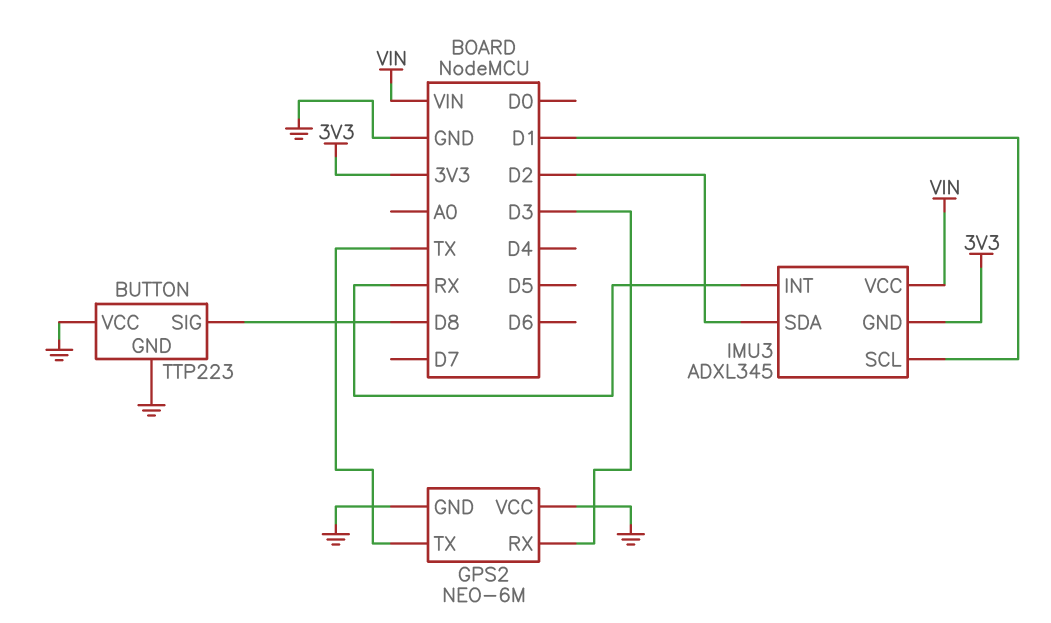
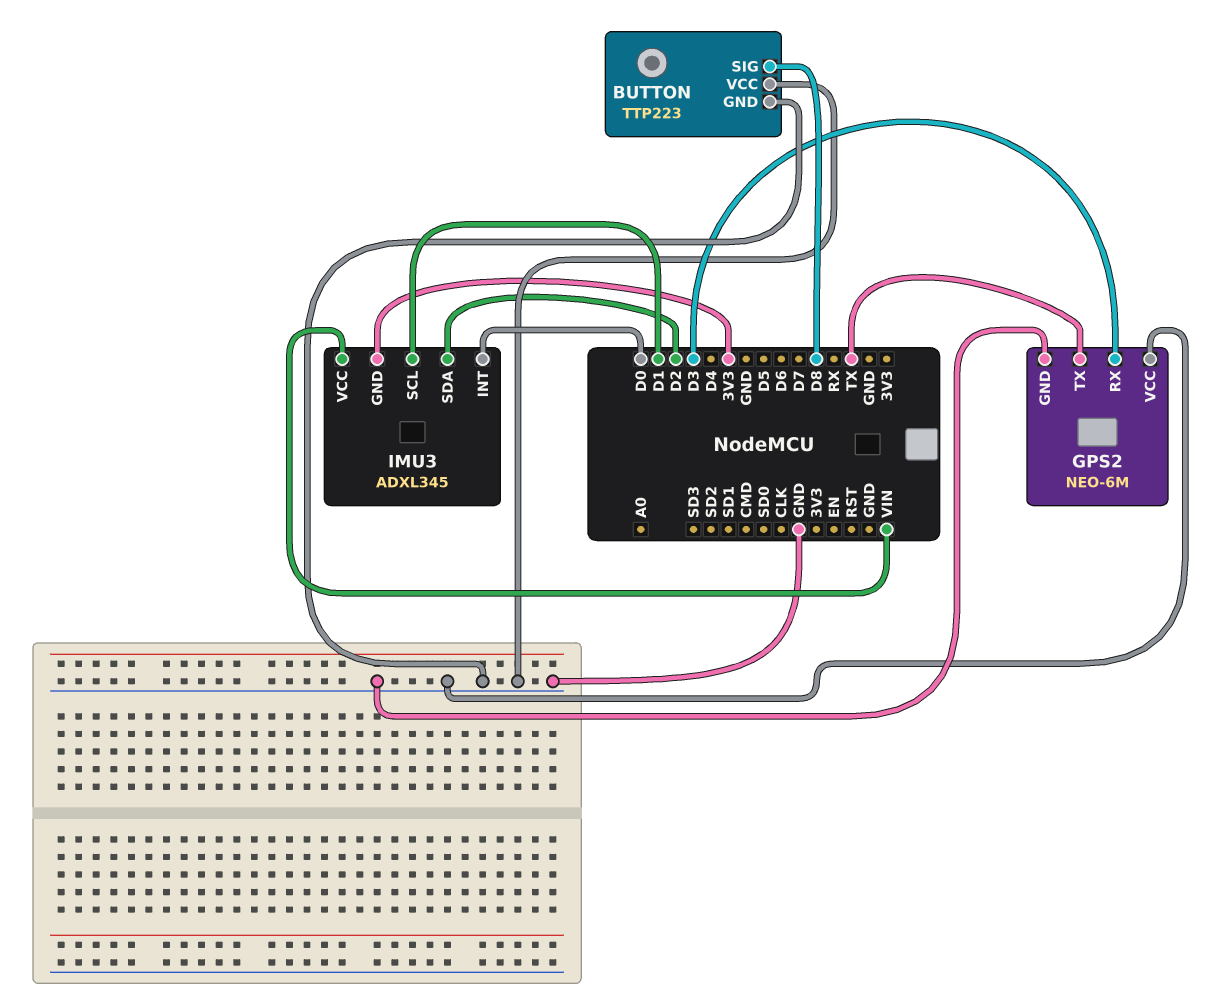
IMU3 pin INT: RX -> D0

